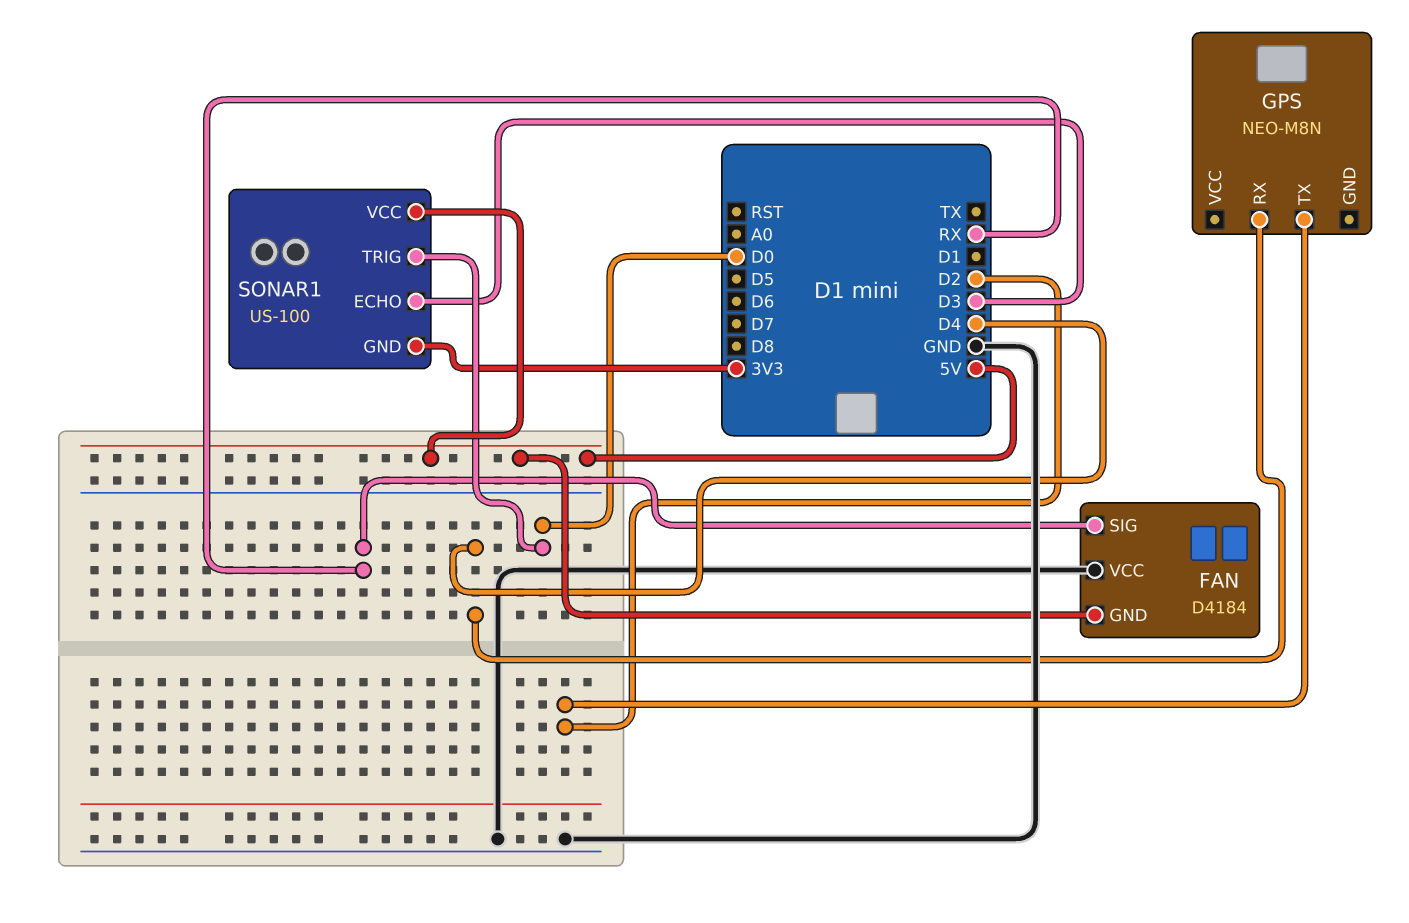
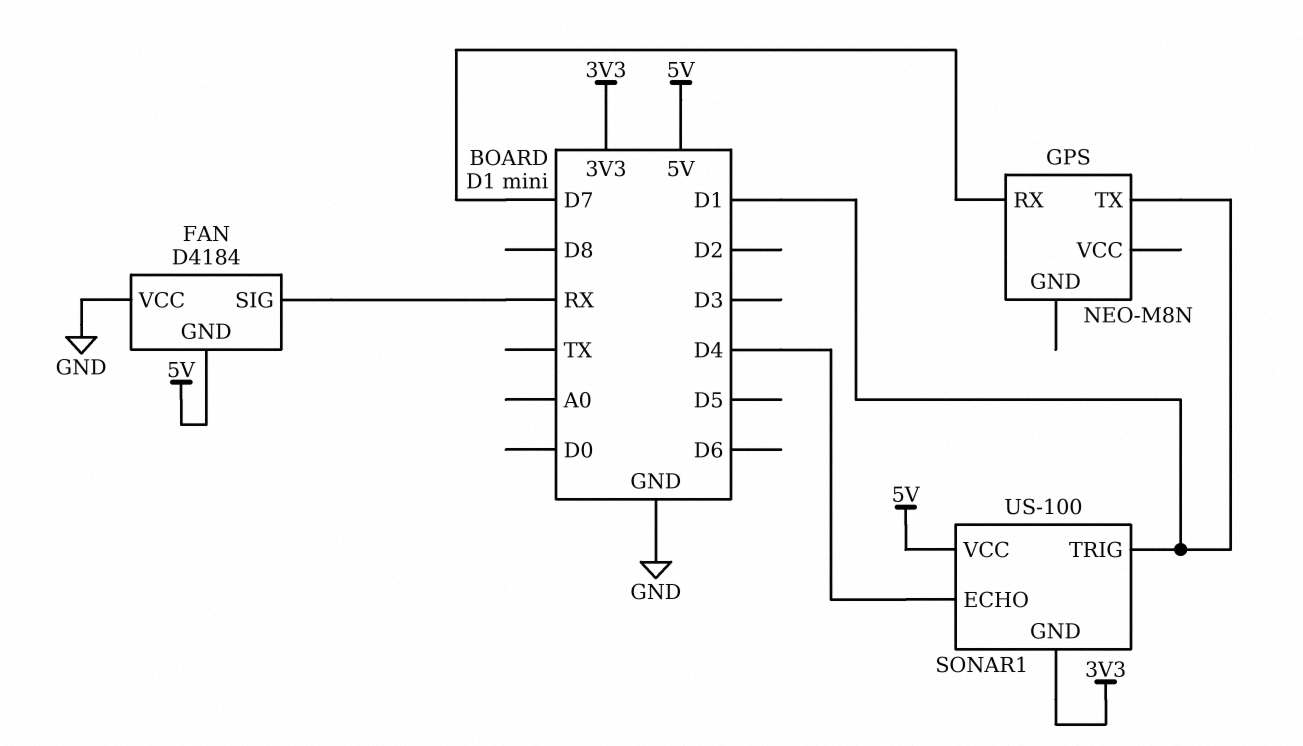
GPS pin RX: D4 -> D7
GPS pin TX: D2 -> D1
SONAR1 pin ECHO: D3 -> D4
SONAR1 pin TRIG: D0 -> D1

